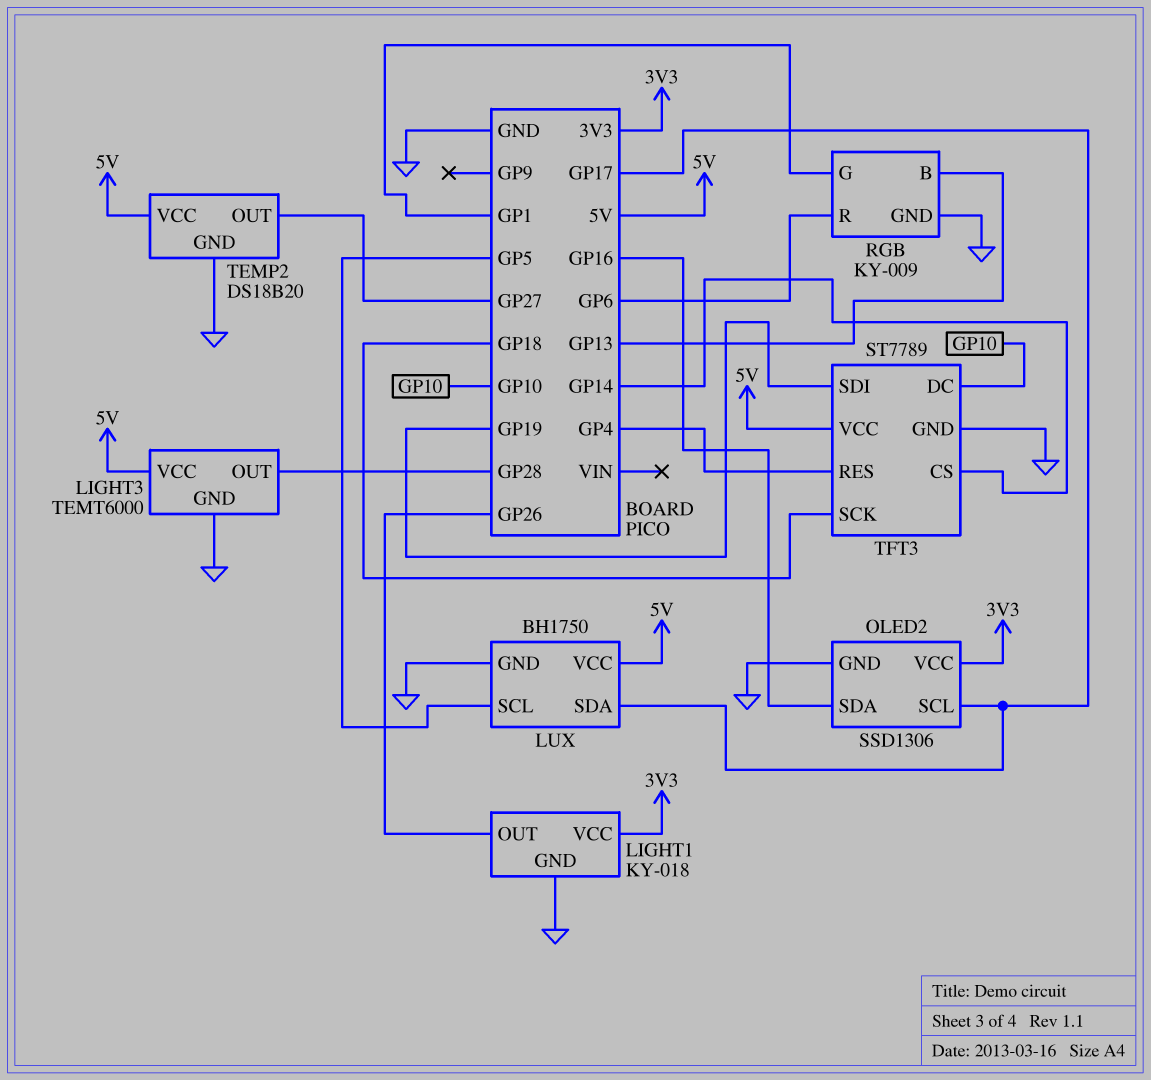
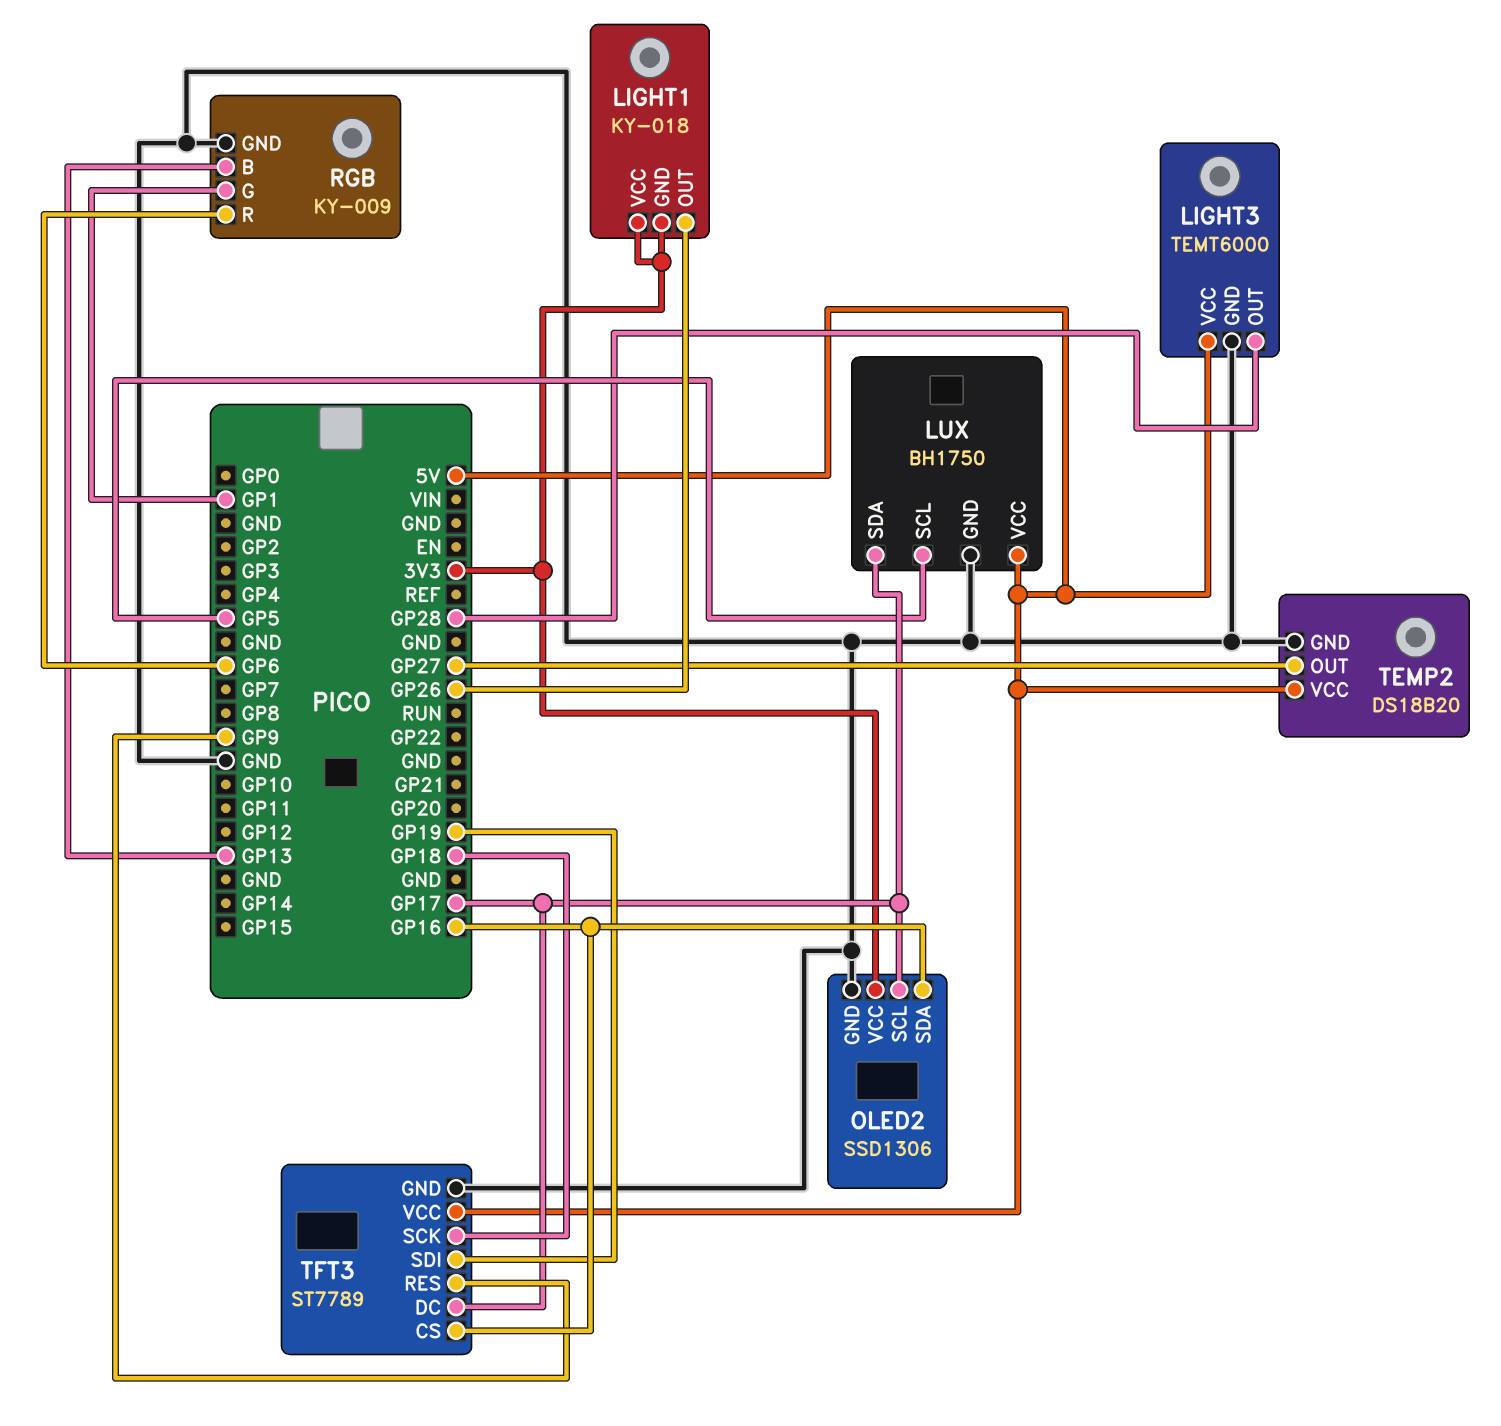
LIGHT1 pin GND: GND -> 3V3
TFT3 pin CS: GP14 -> GP16
TFT3 pin DC: GP10 -> GP17
TFT3 pin RES: GP4 -> GP9

